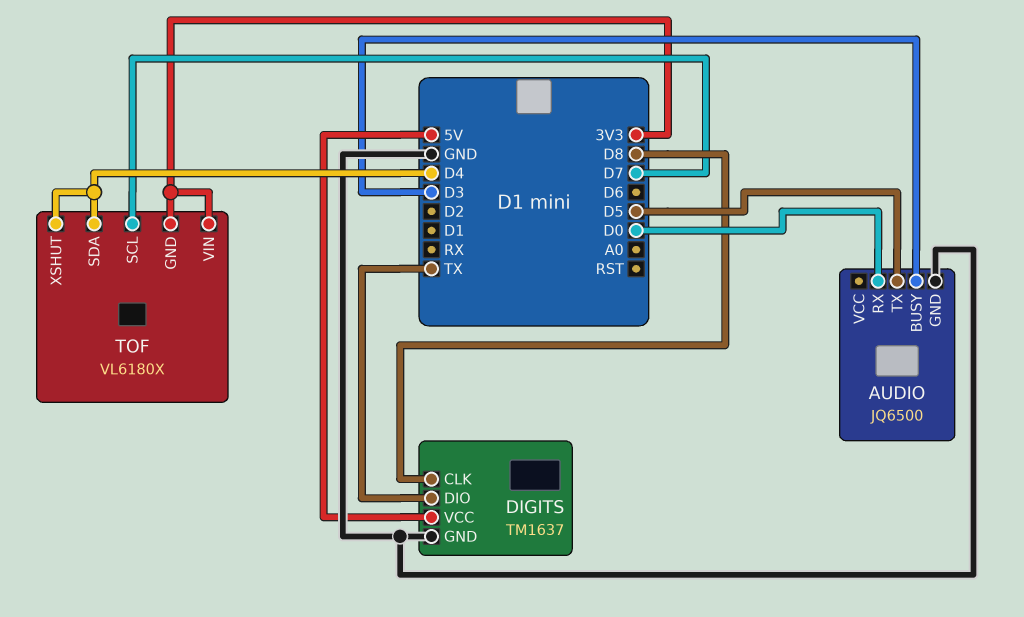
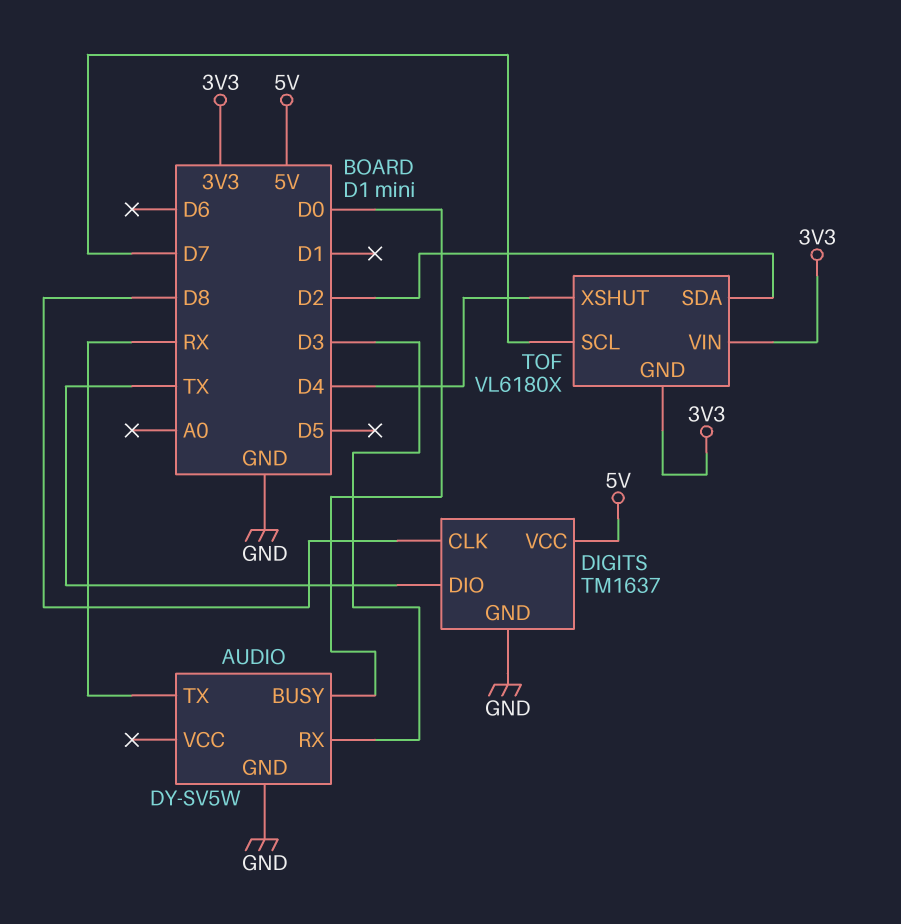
AUDIO: JQ6500 -> DY-SV5W
AUDIO pin BUSY: D3 -> D0
AUDIO pin RX: D0 -> D3
AUDIO pin TX: D5 -> RX
TOF pin SDA: D4 -> D2

